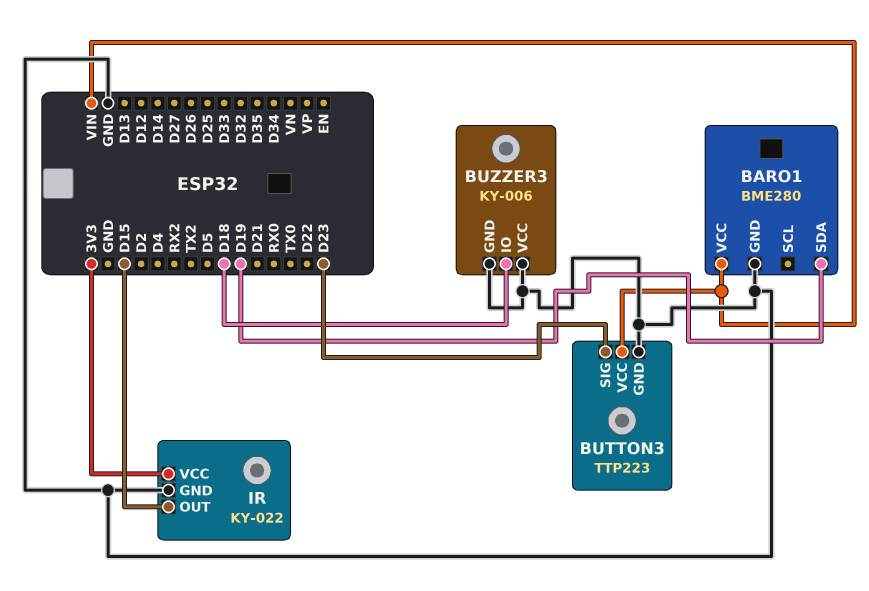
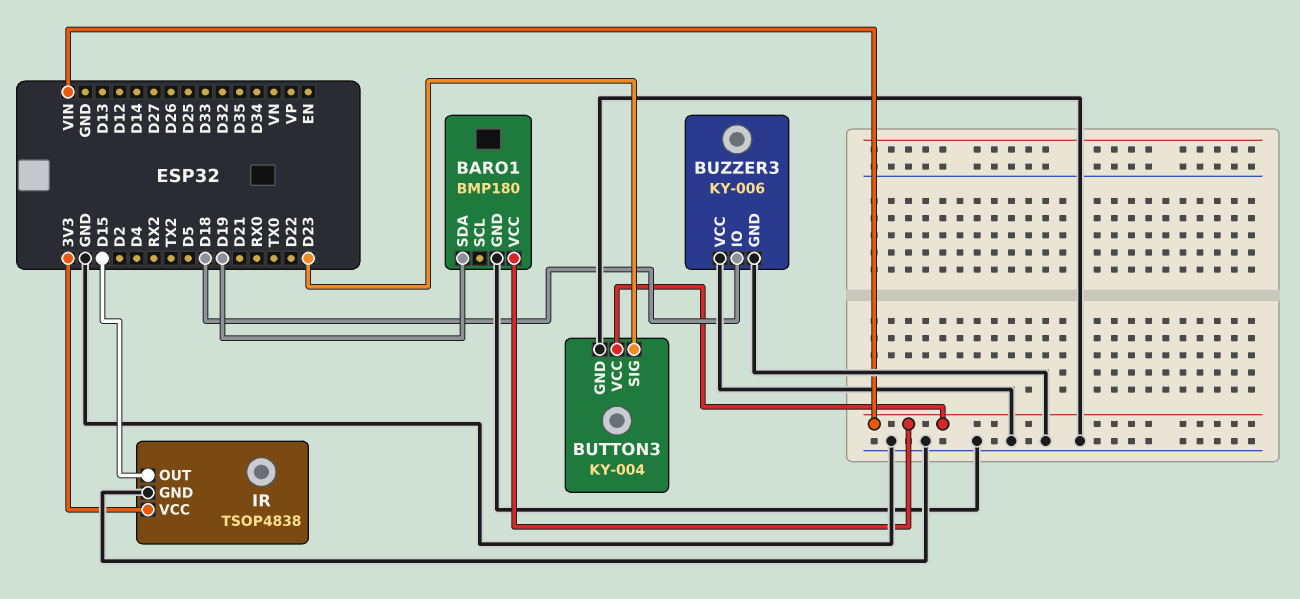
BARO1: BME280 -> BMP180
BUTTON3: TTP223 -> KY-004
IR: KY-022 -> TSOP4838

